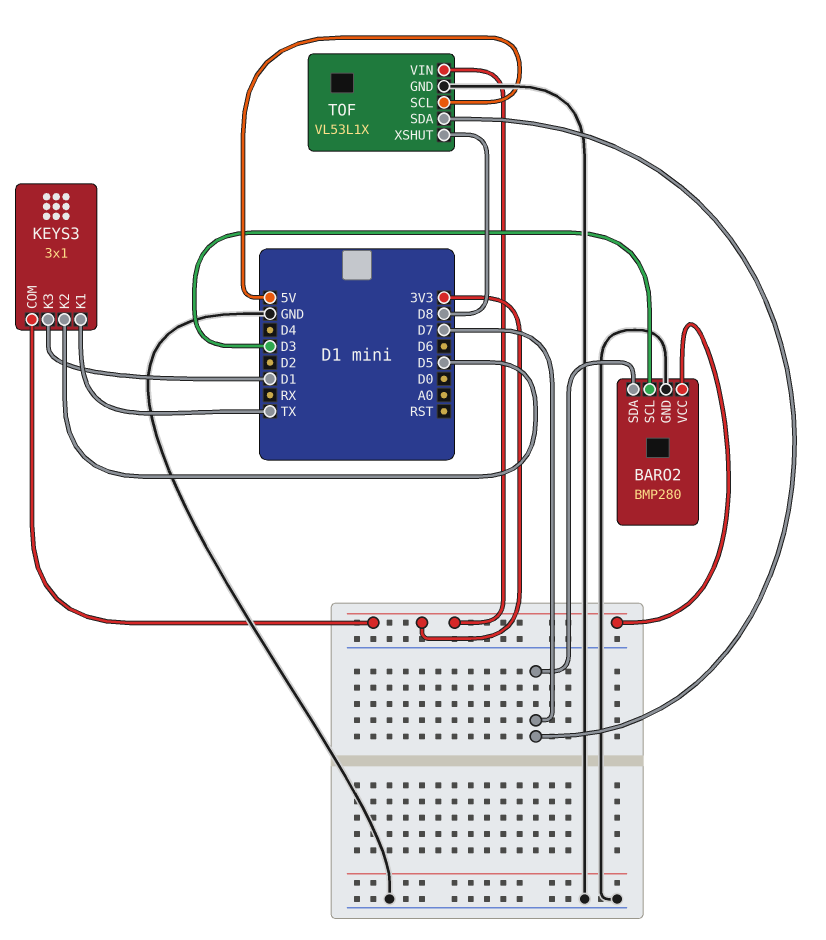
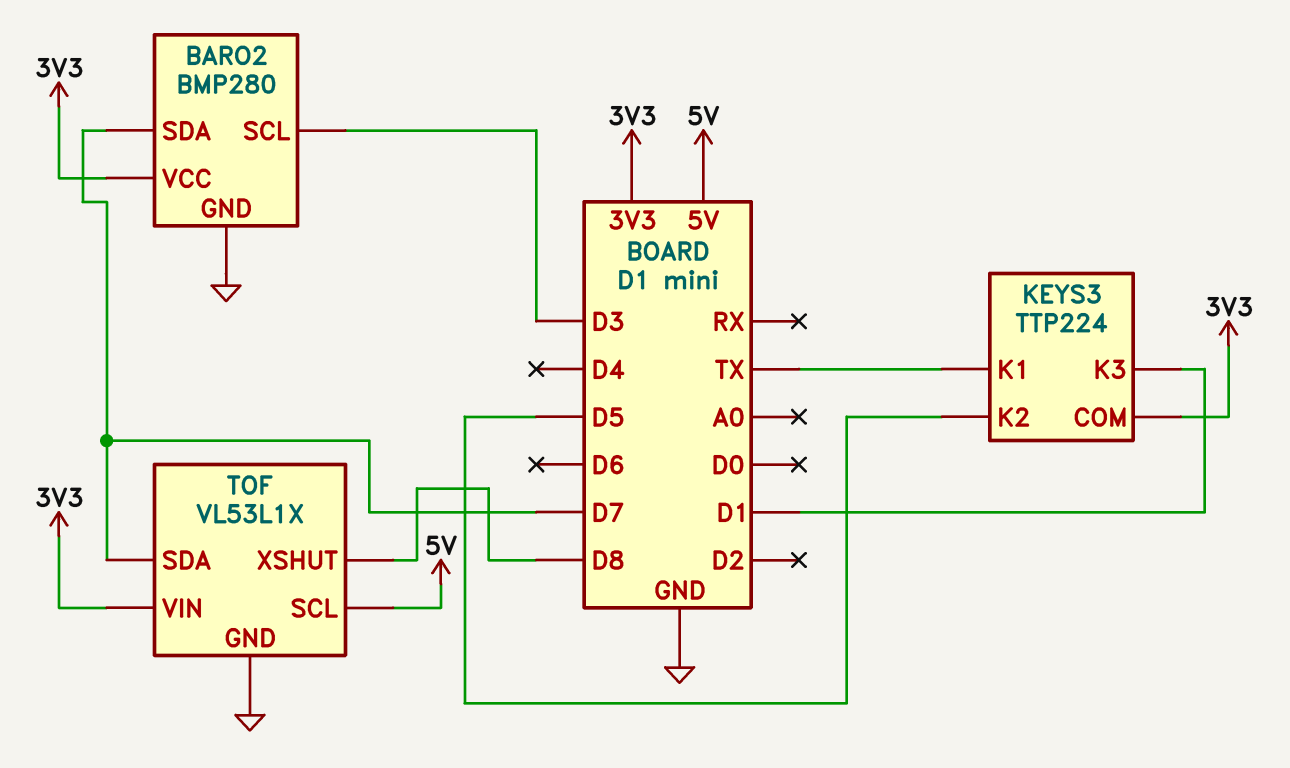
KEYS3: 3x1 -> TTP224

